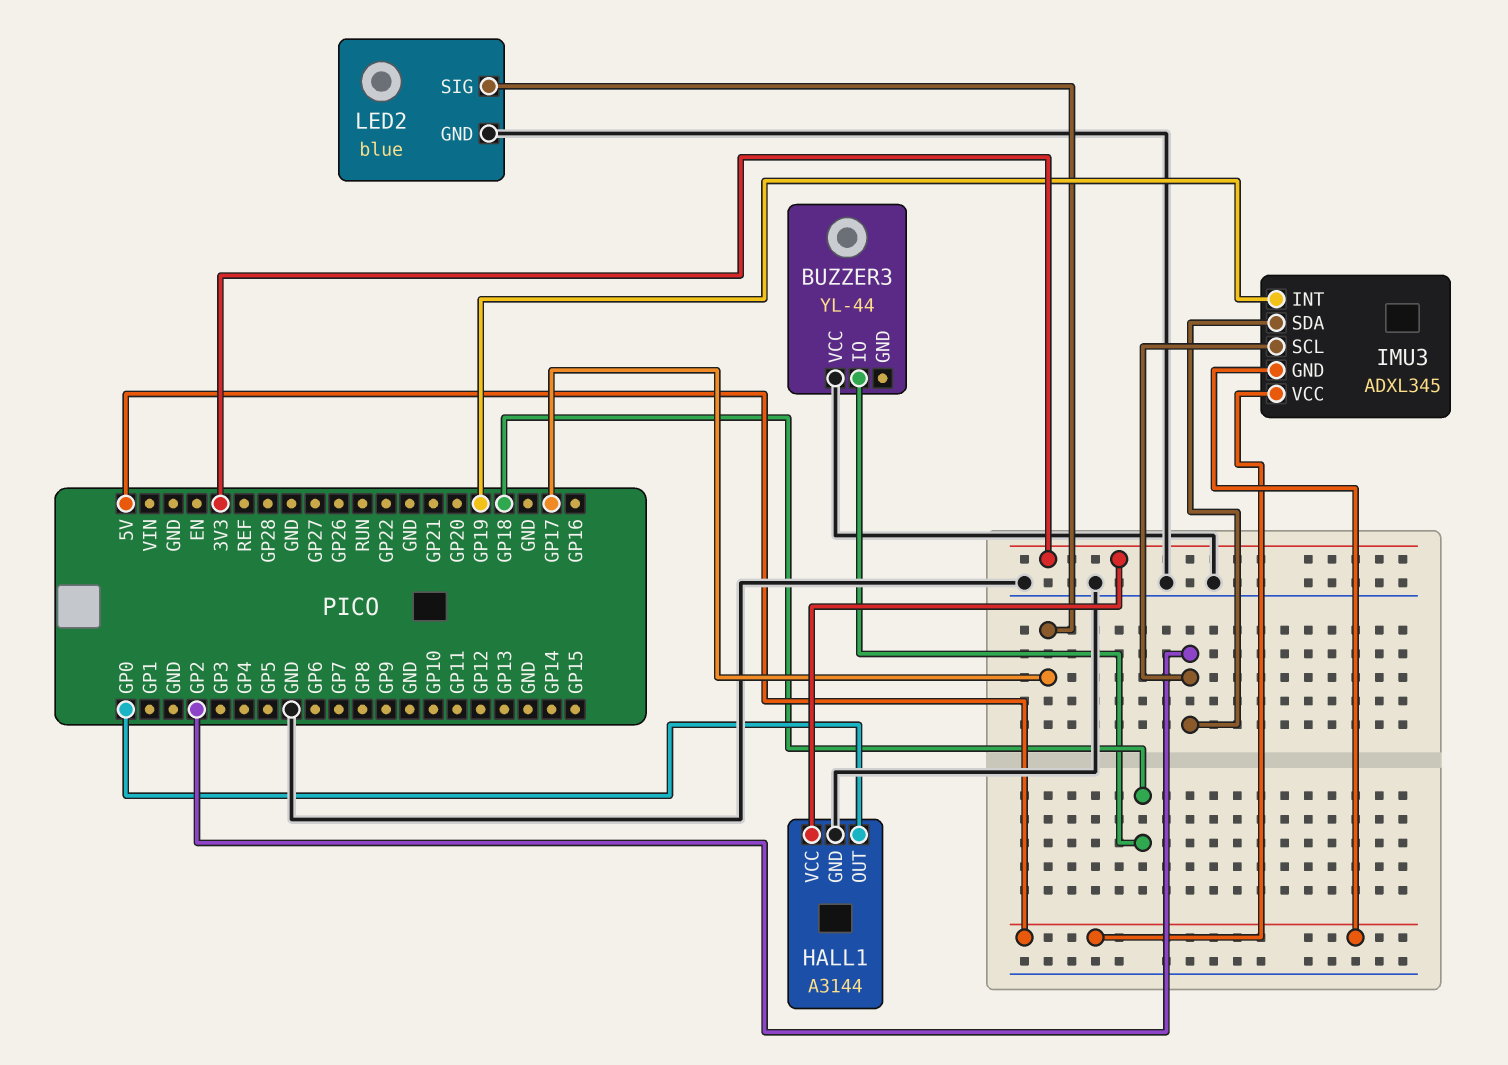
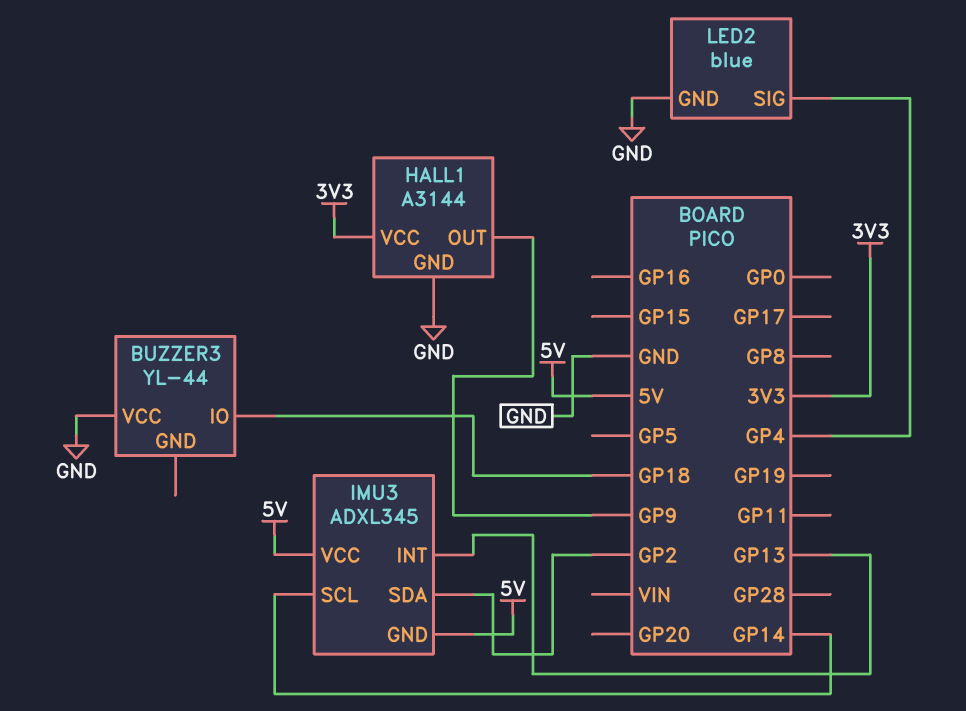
HALL1 pin OUT: GP0 -> GP9
IMU3 pin INT: GP19 -> GP13
IMU3 pin SCL: GP2 -> GP14
LED2 pin SIG: GP17 -> GP4

